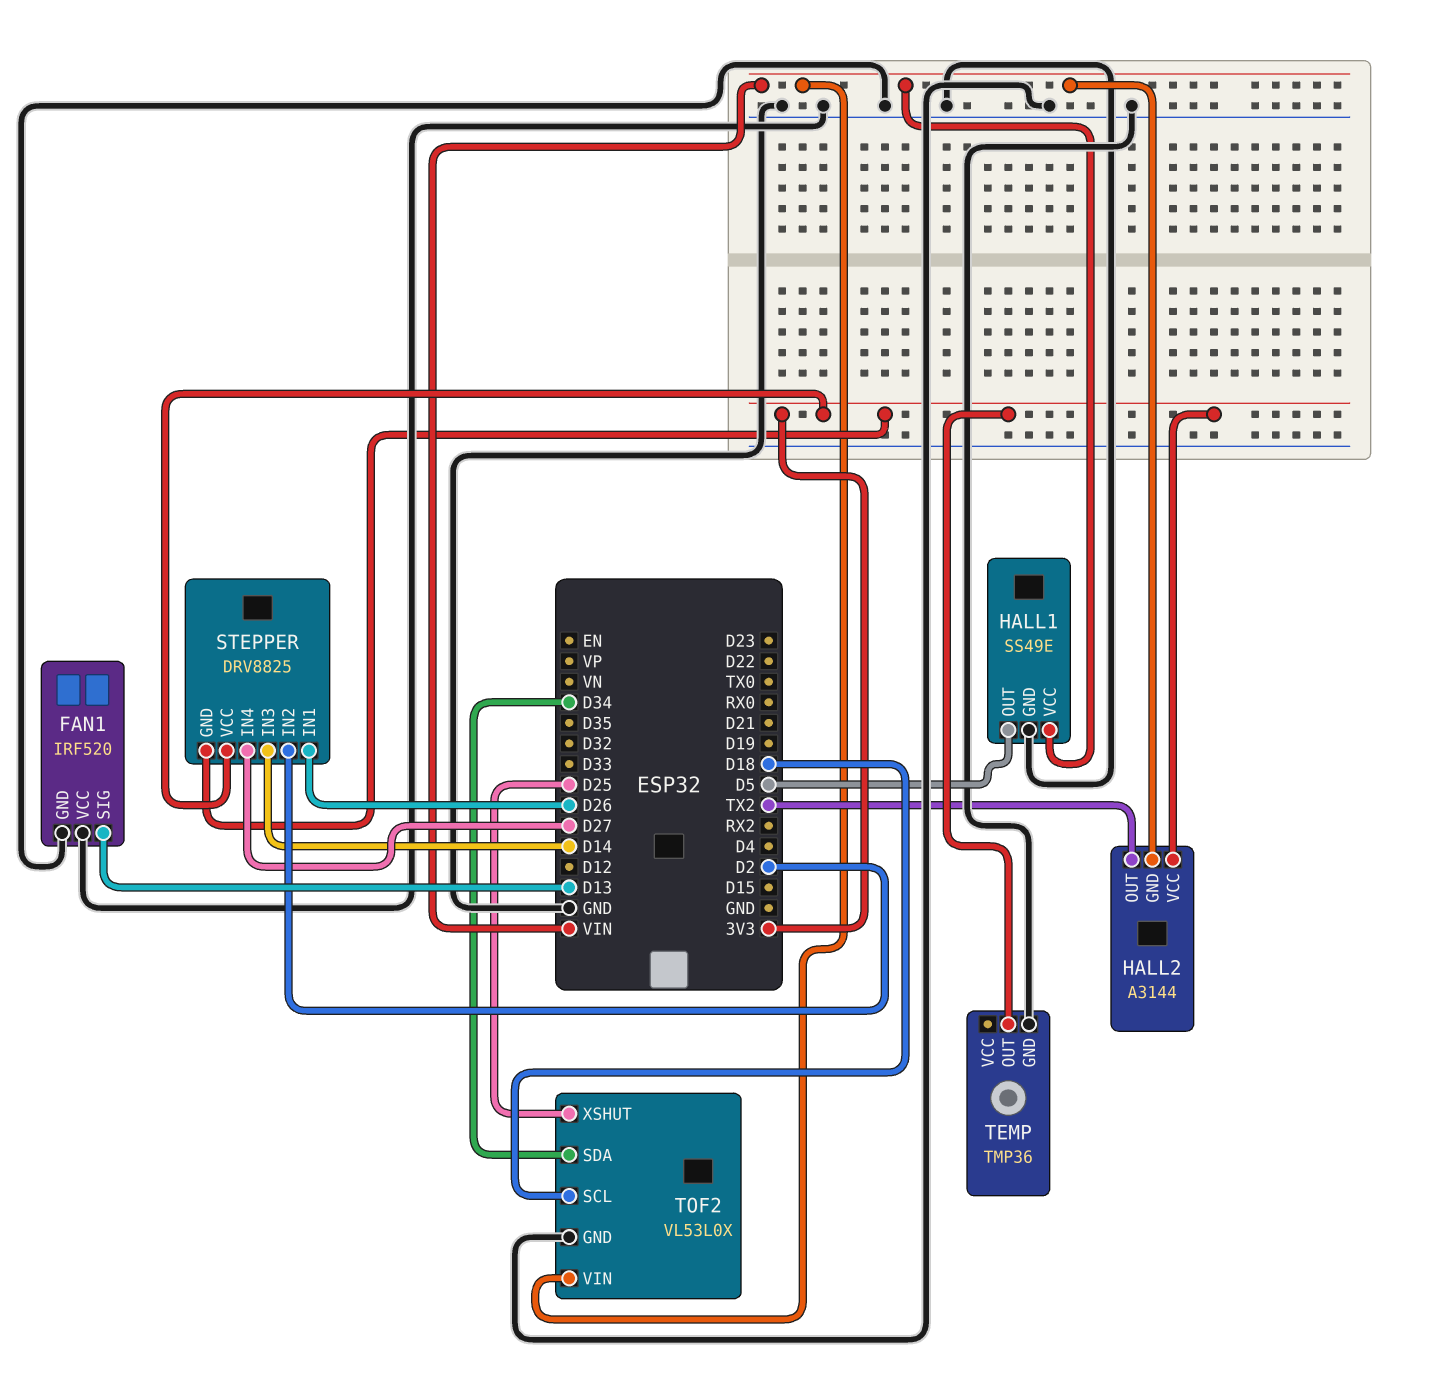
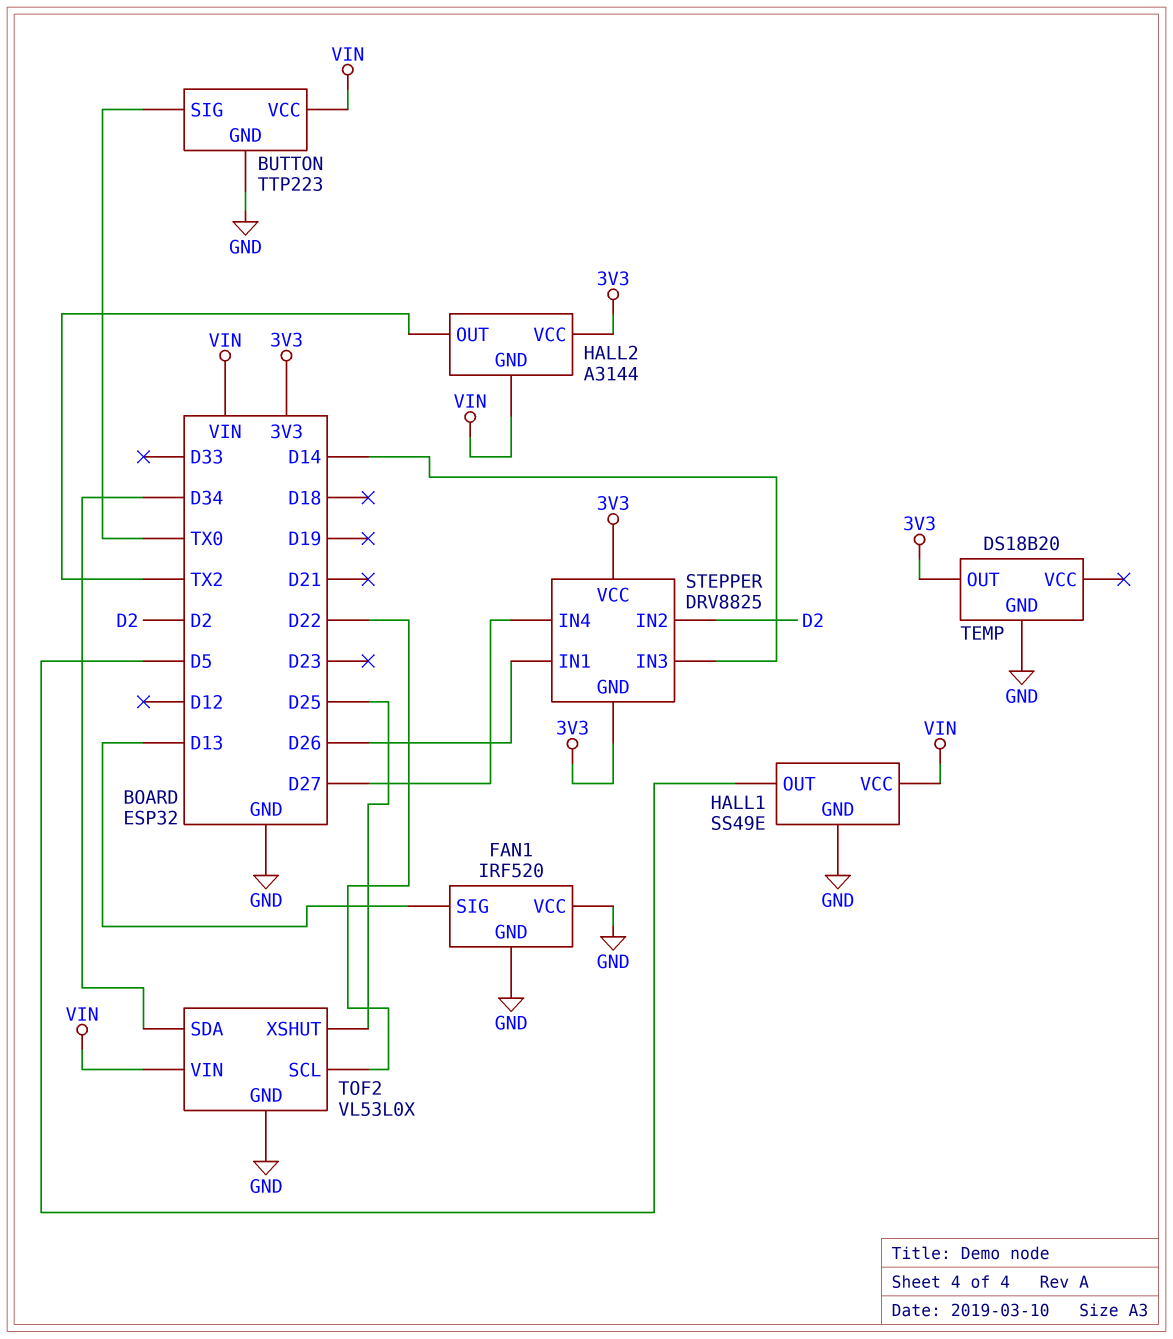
BUTTON: none -> TTP223
BUTTON pin GND: none -> GND
BUTTON pin SIG: none -> TX0
BUTTON pin VCC: none -> VIN
TEMP: TMP36 -> DS18B20
TOF2 pin SCL: D18 -> D22

